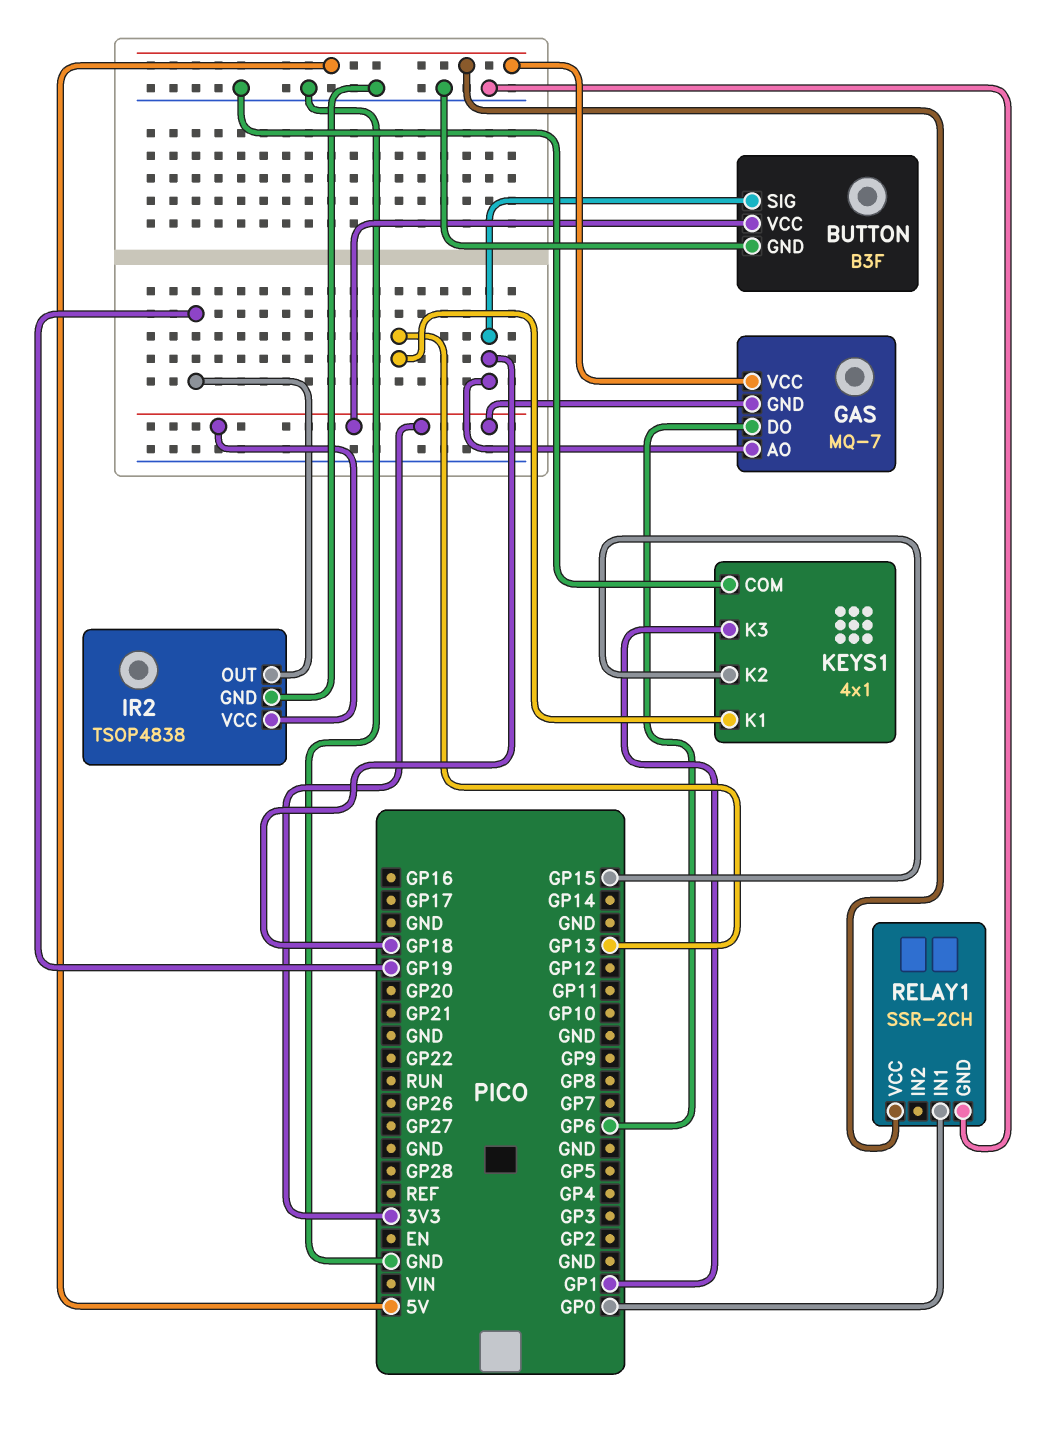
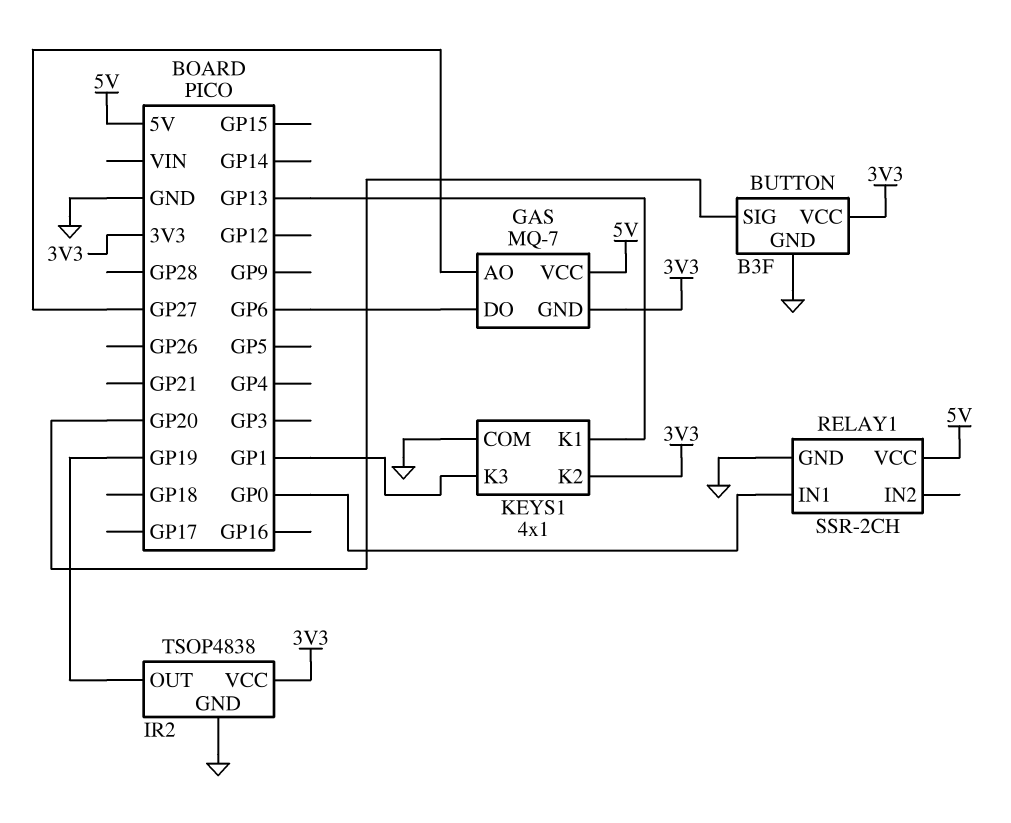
BUTTON pin SIG: GP18 -> GP20
GAS pin AO: GP18 -> GP27
KEYS1 pin K2: GP15 -> 3V3

